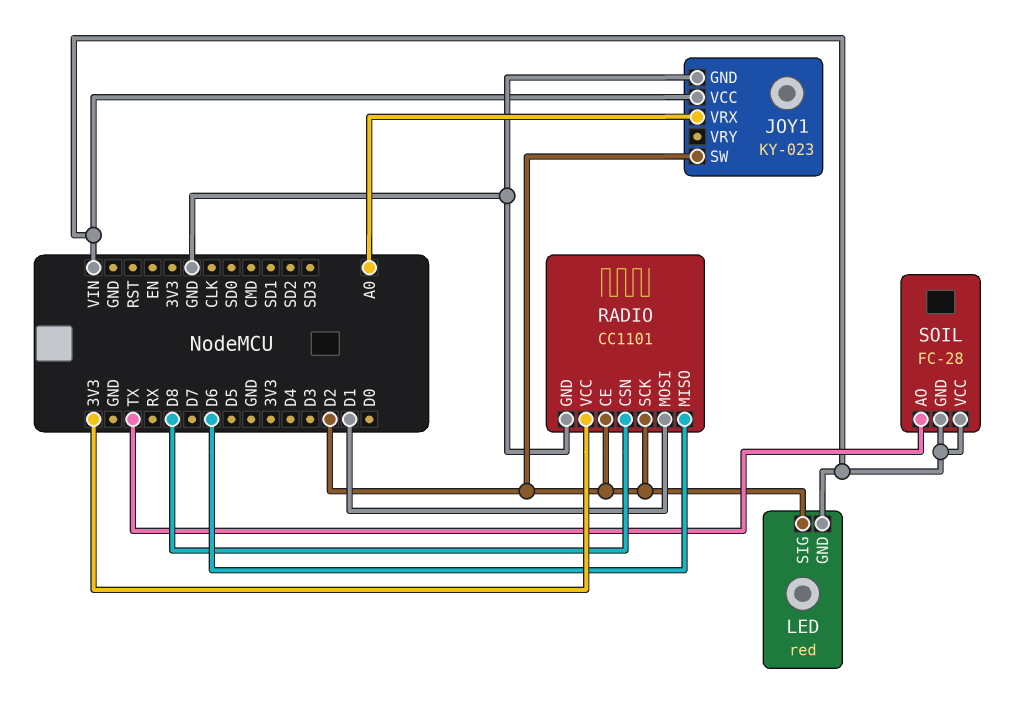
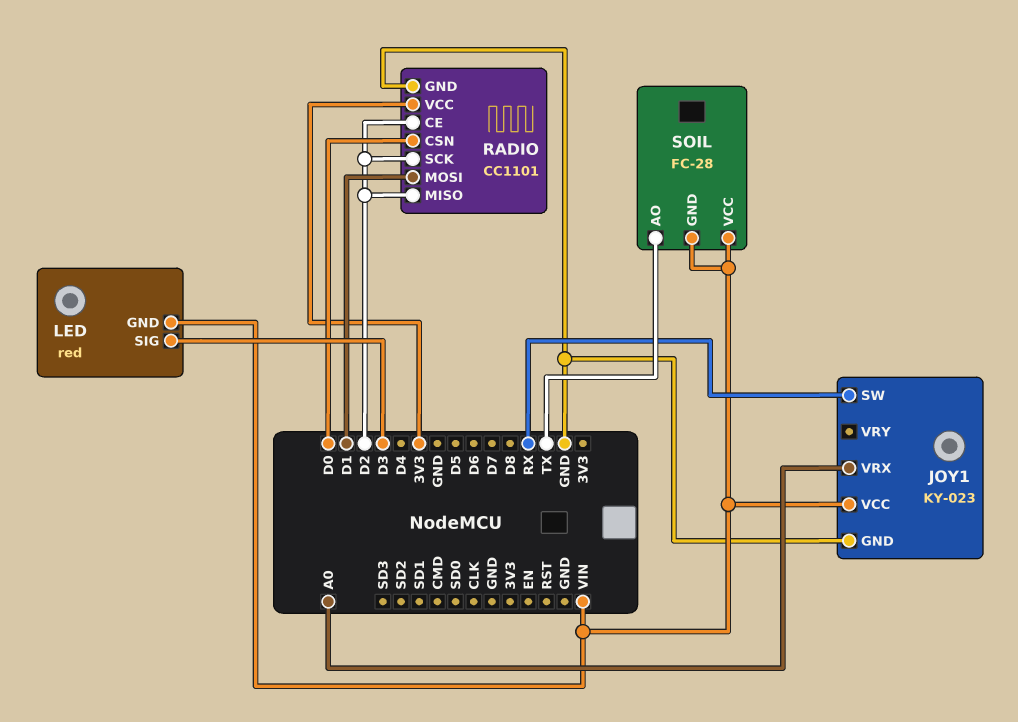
JOY1 pin SW: D2 -> RX
LED pin SIG: D2 -> D3
RADIO pin CSN: D8 -> D0
RADIO pin MISO: D6 -> D2

